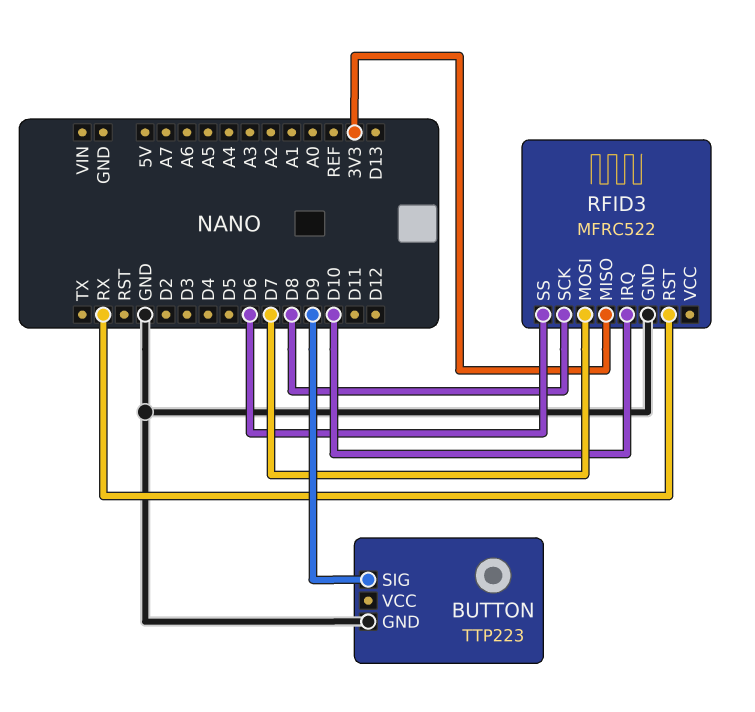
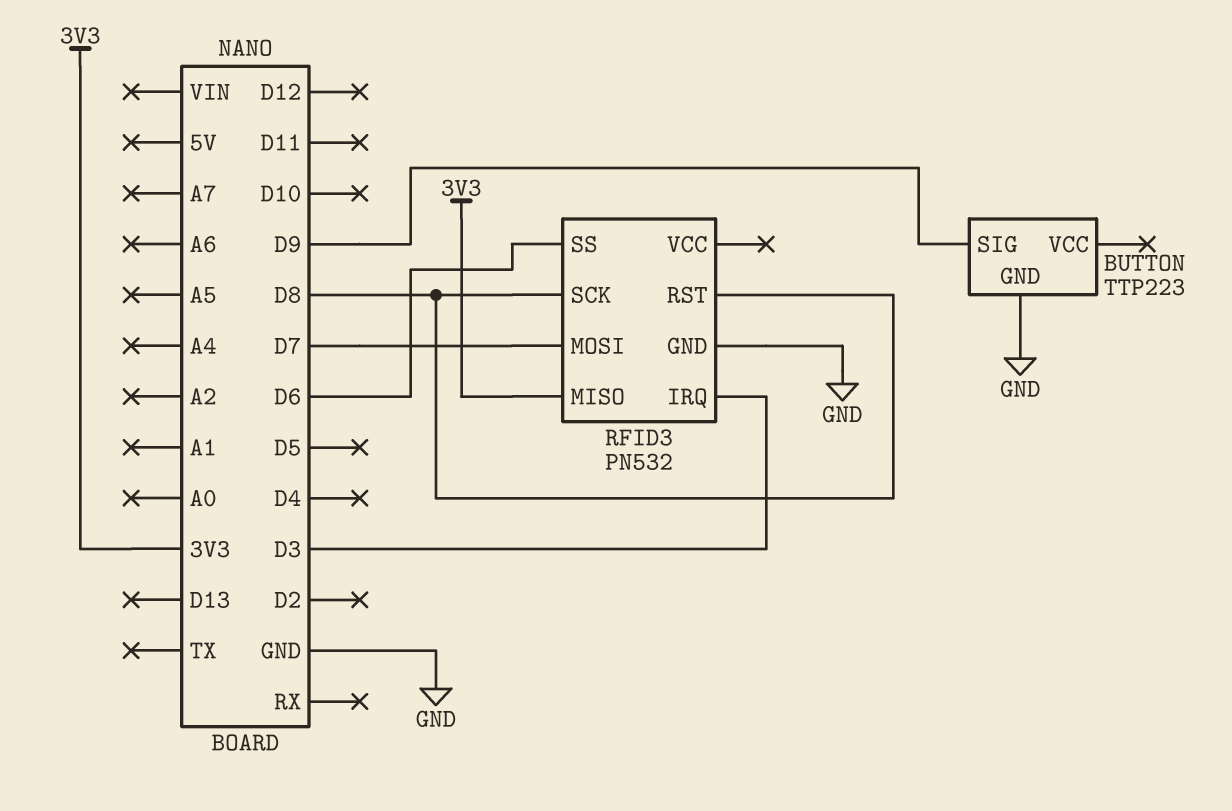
RFID3: MFRC522 -> PN532
RFID3 pin IRQ: D10 -> D3
RFID3 pin RST: RX -> D8

